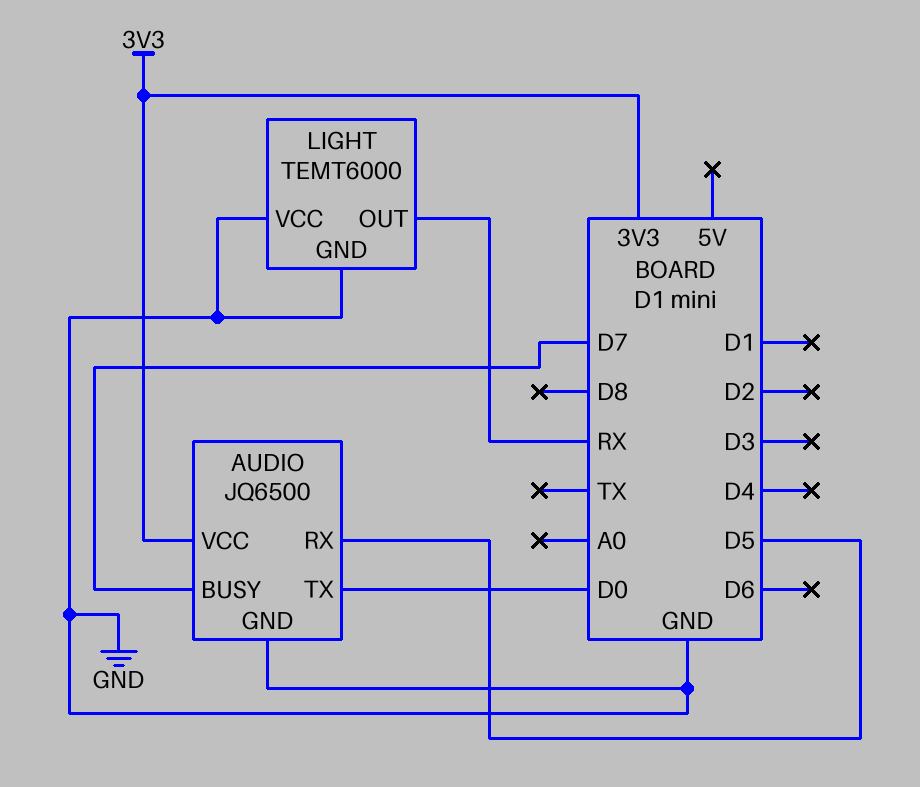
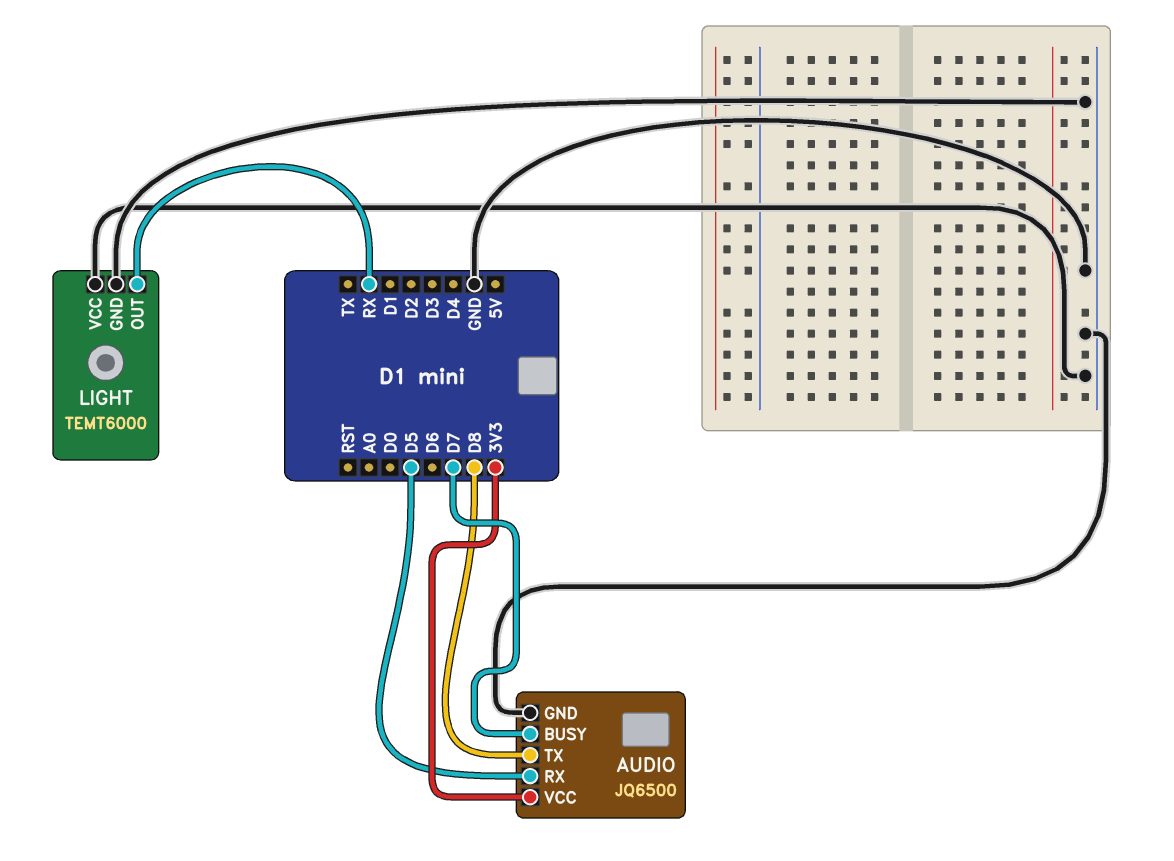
AUDIO pin TX: D0 -> D8

